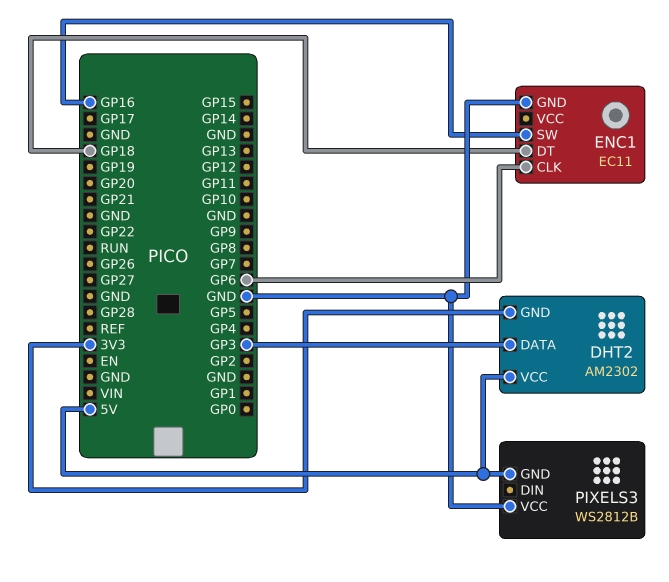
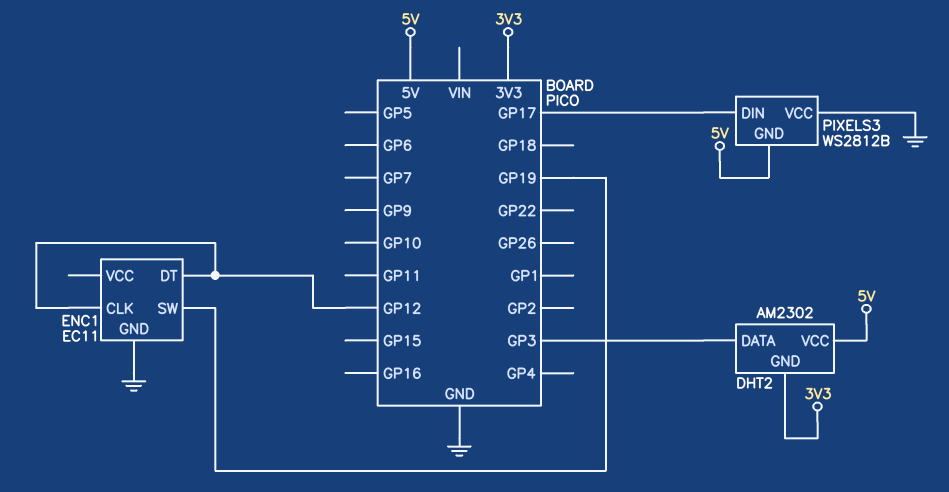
ENC1 pin CLK: GP6 -> GP12
ENC1 pin DT: GP18 -> GP12
ENC1 pin SW: GP16 -> GP19
PIXELS3 pin DIN: none -> GP17

